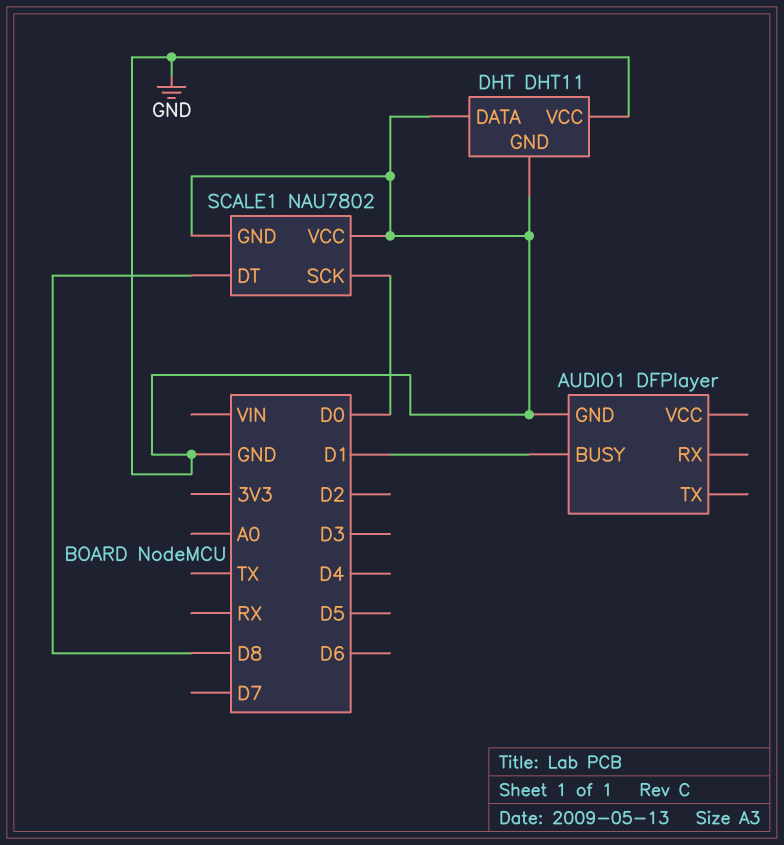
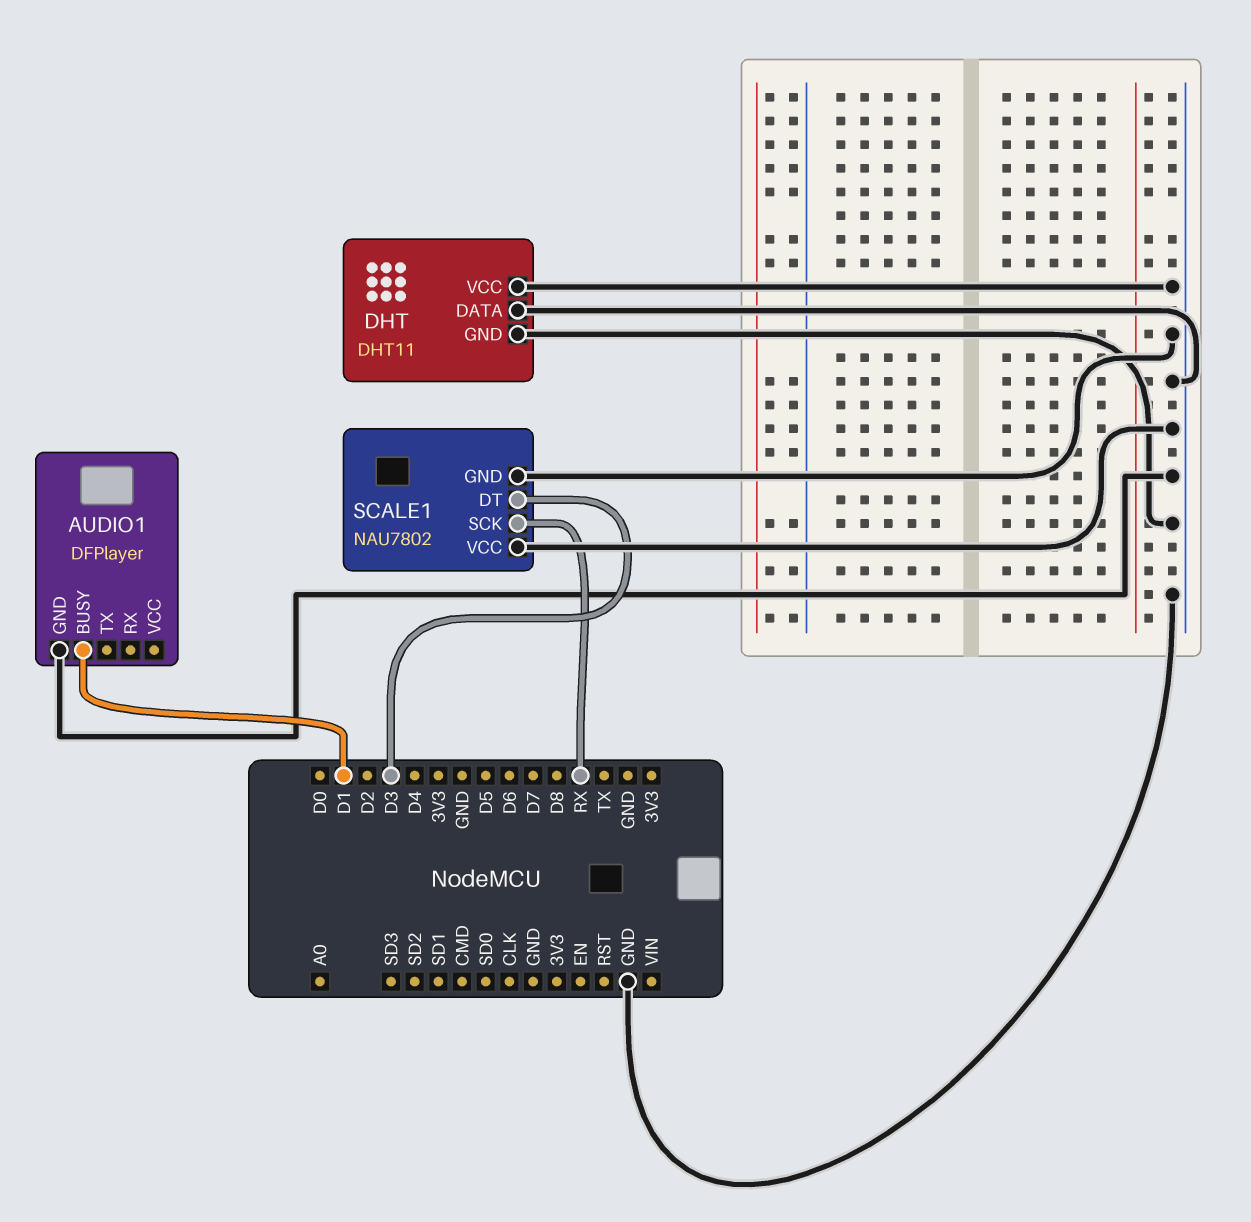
SCALE1 pin DT: D8 -> D3
SCALE1 pin SCK: D0 -> RX

